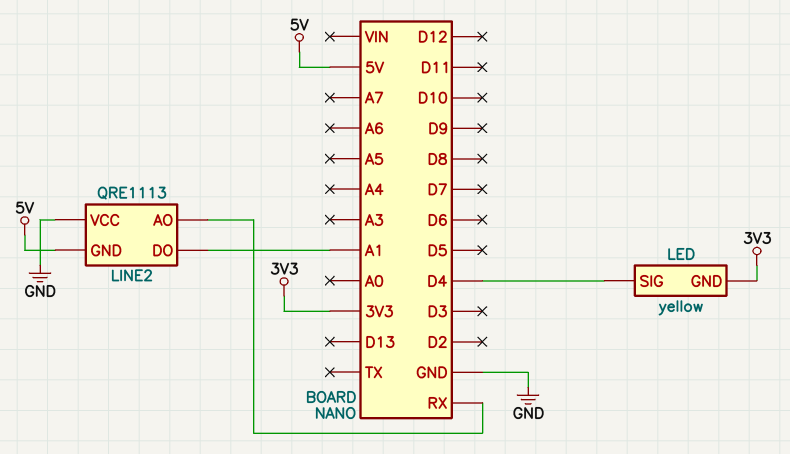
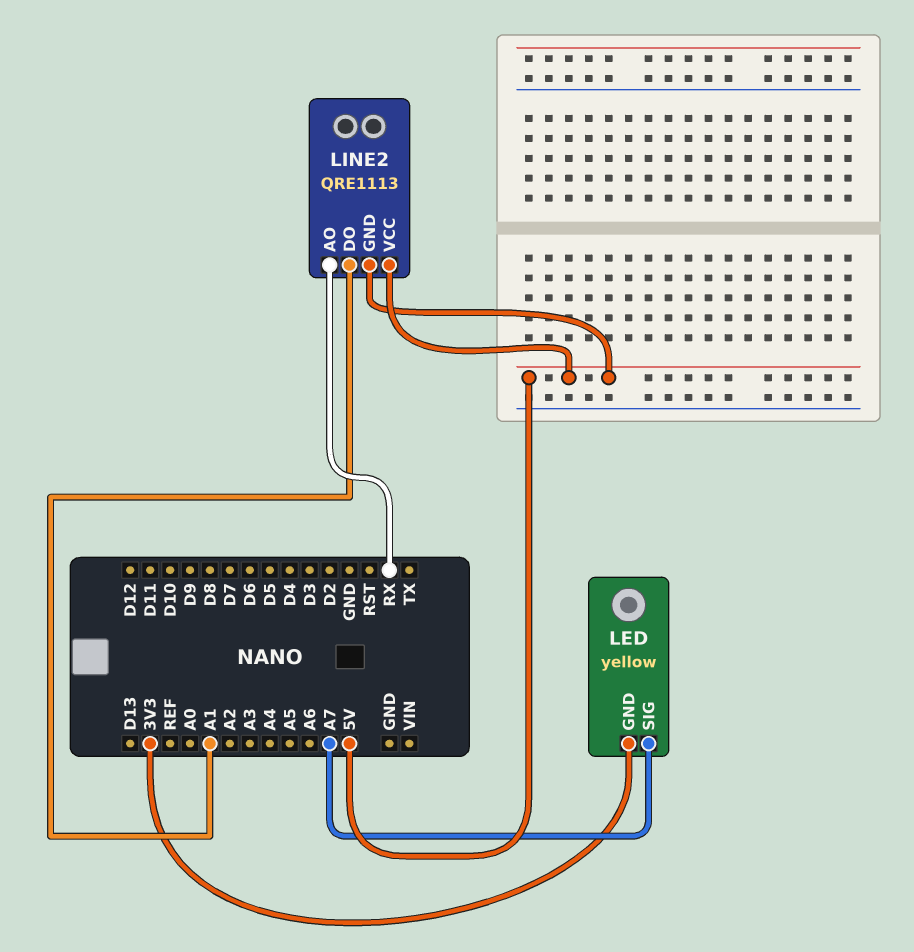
LED pin SIG: D4 -> A7
LINE2 pin VCC: GND -> 5V

